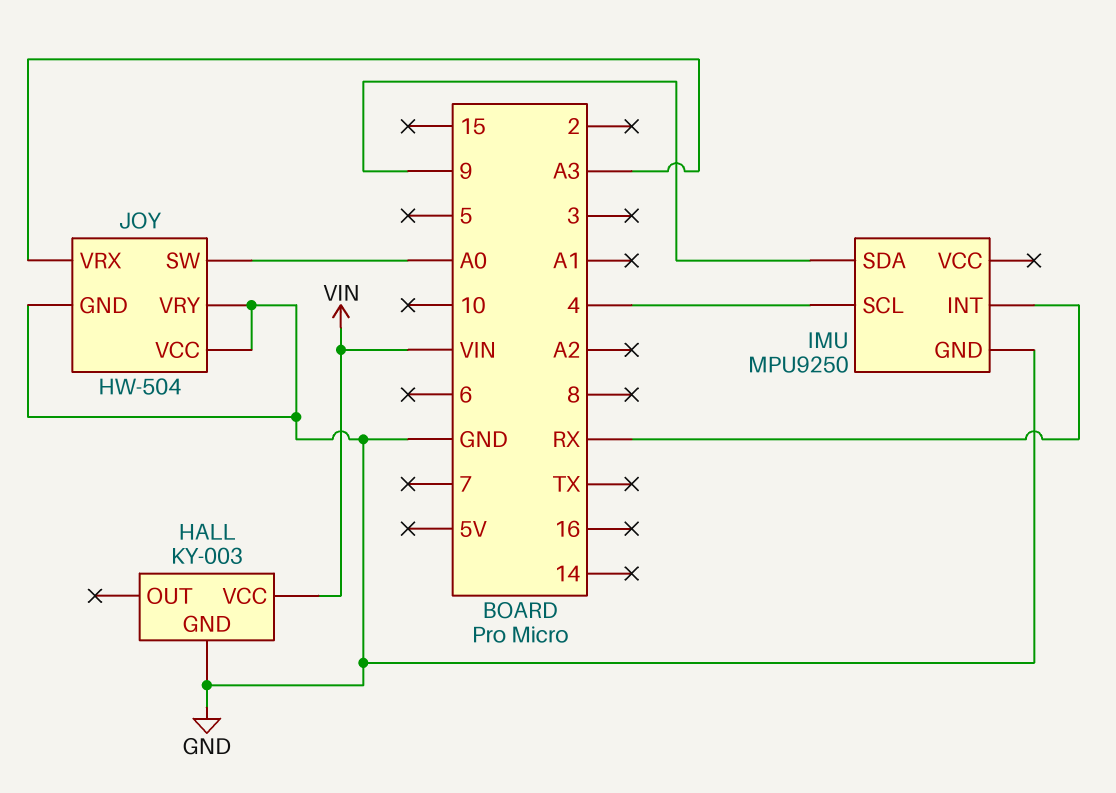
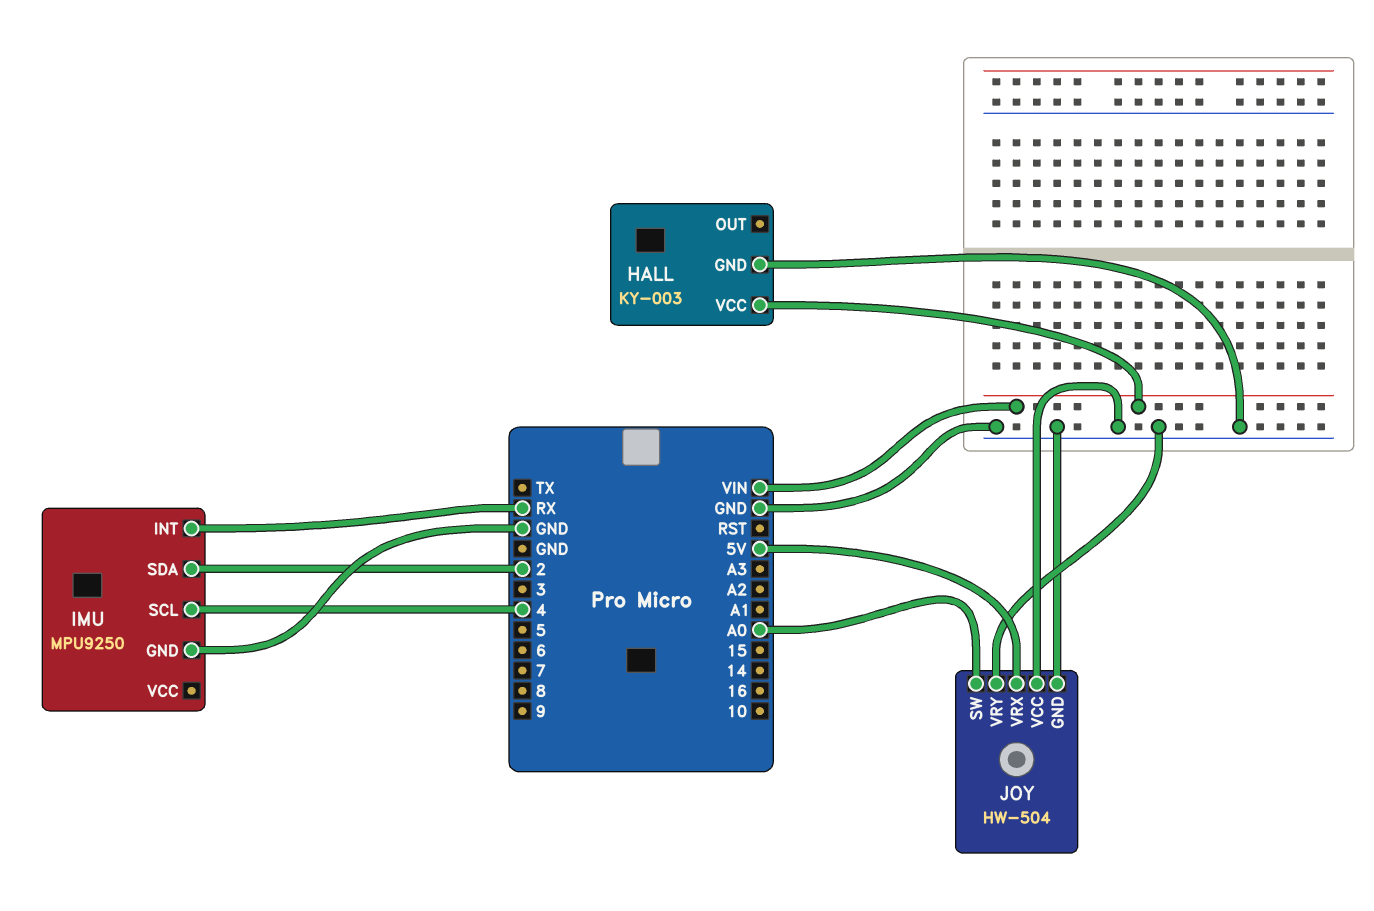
IMU pin SDA: 9 -> 2
JOY pin VRX: A3 -> 5V

